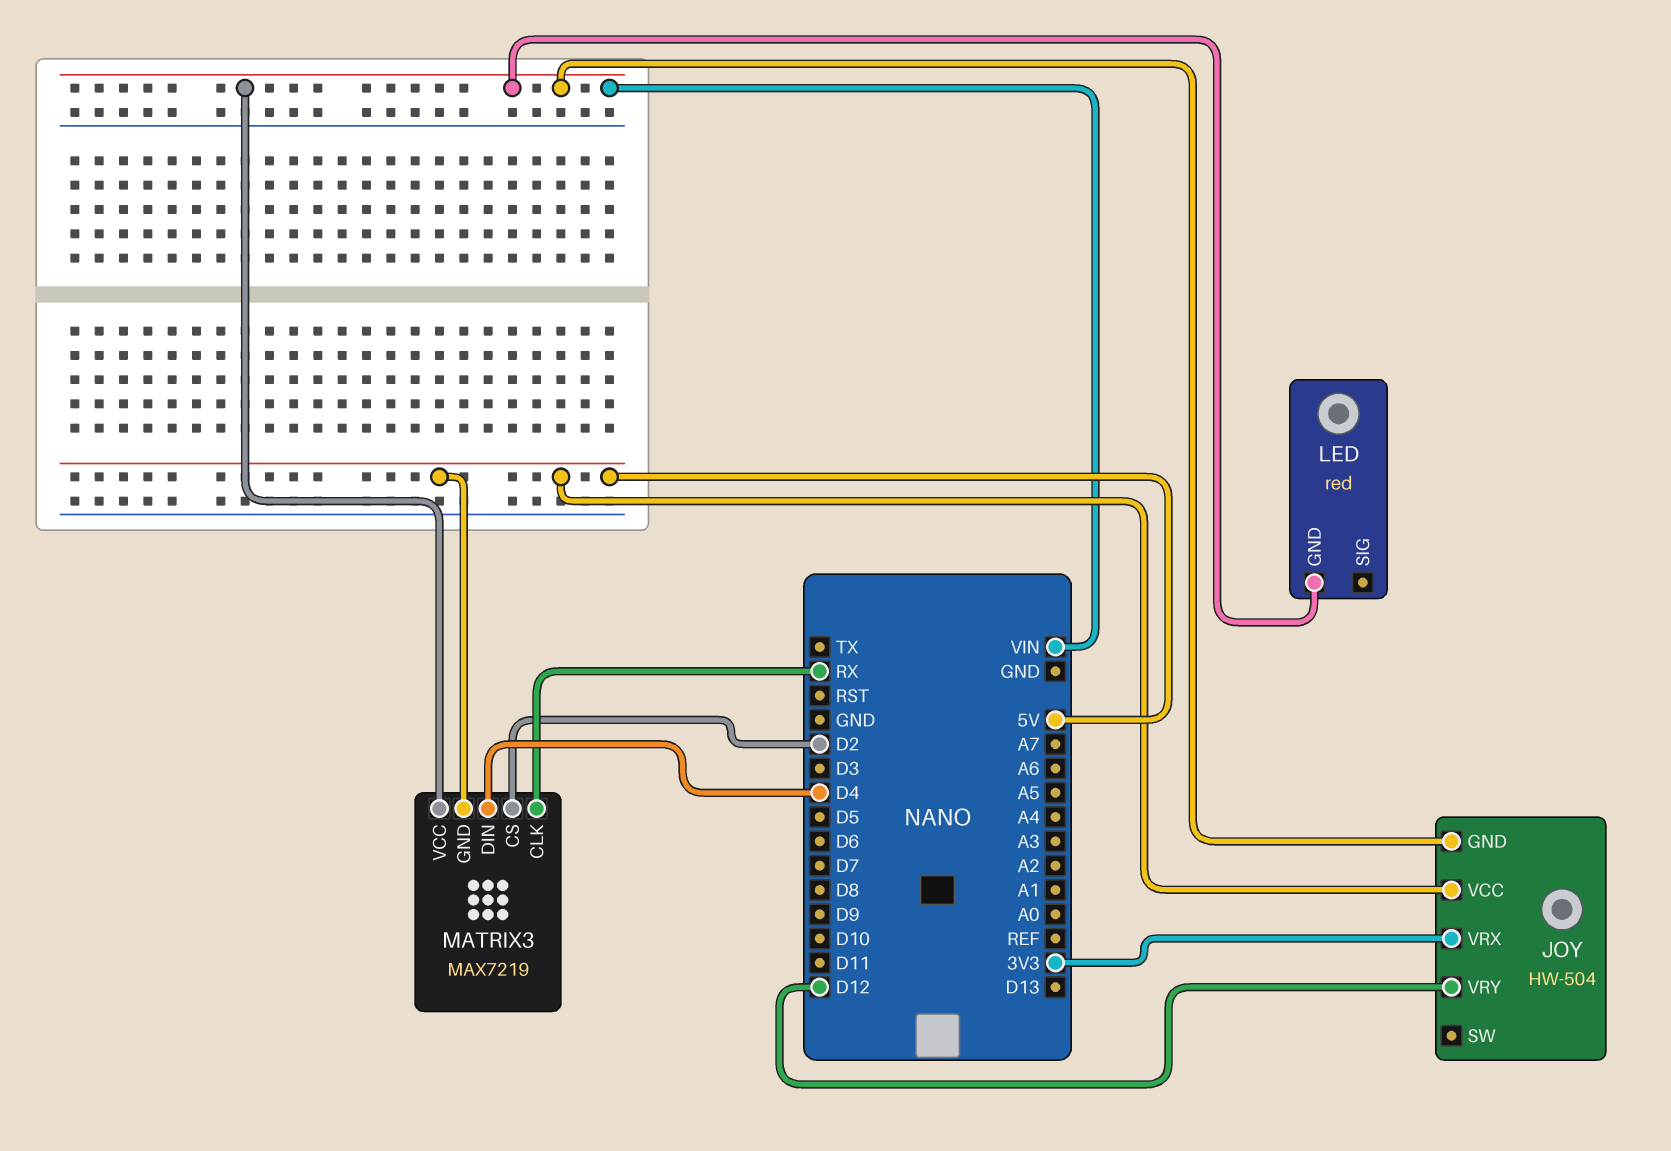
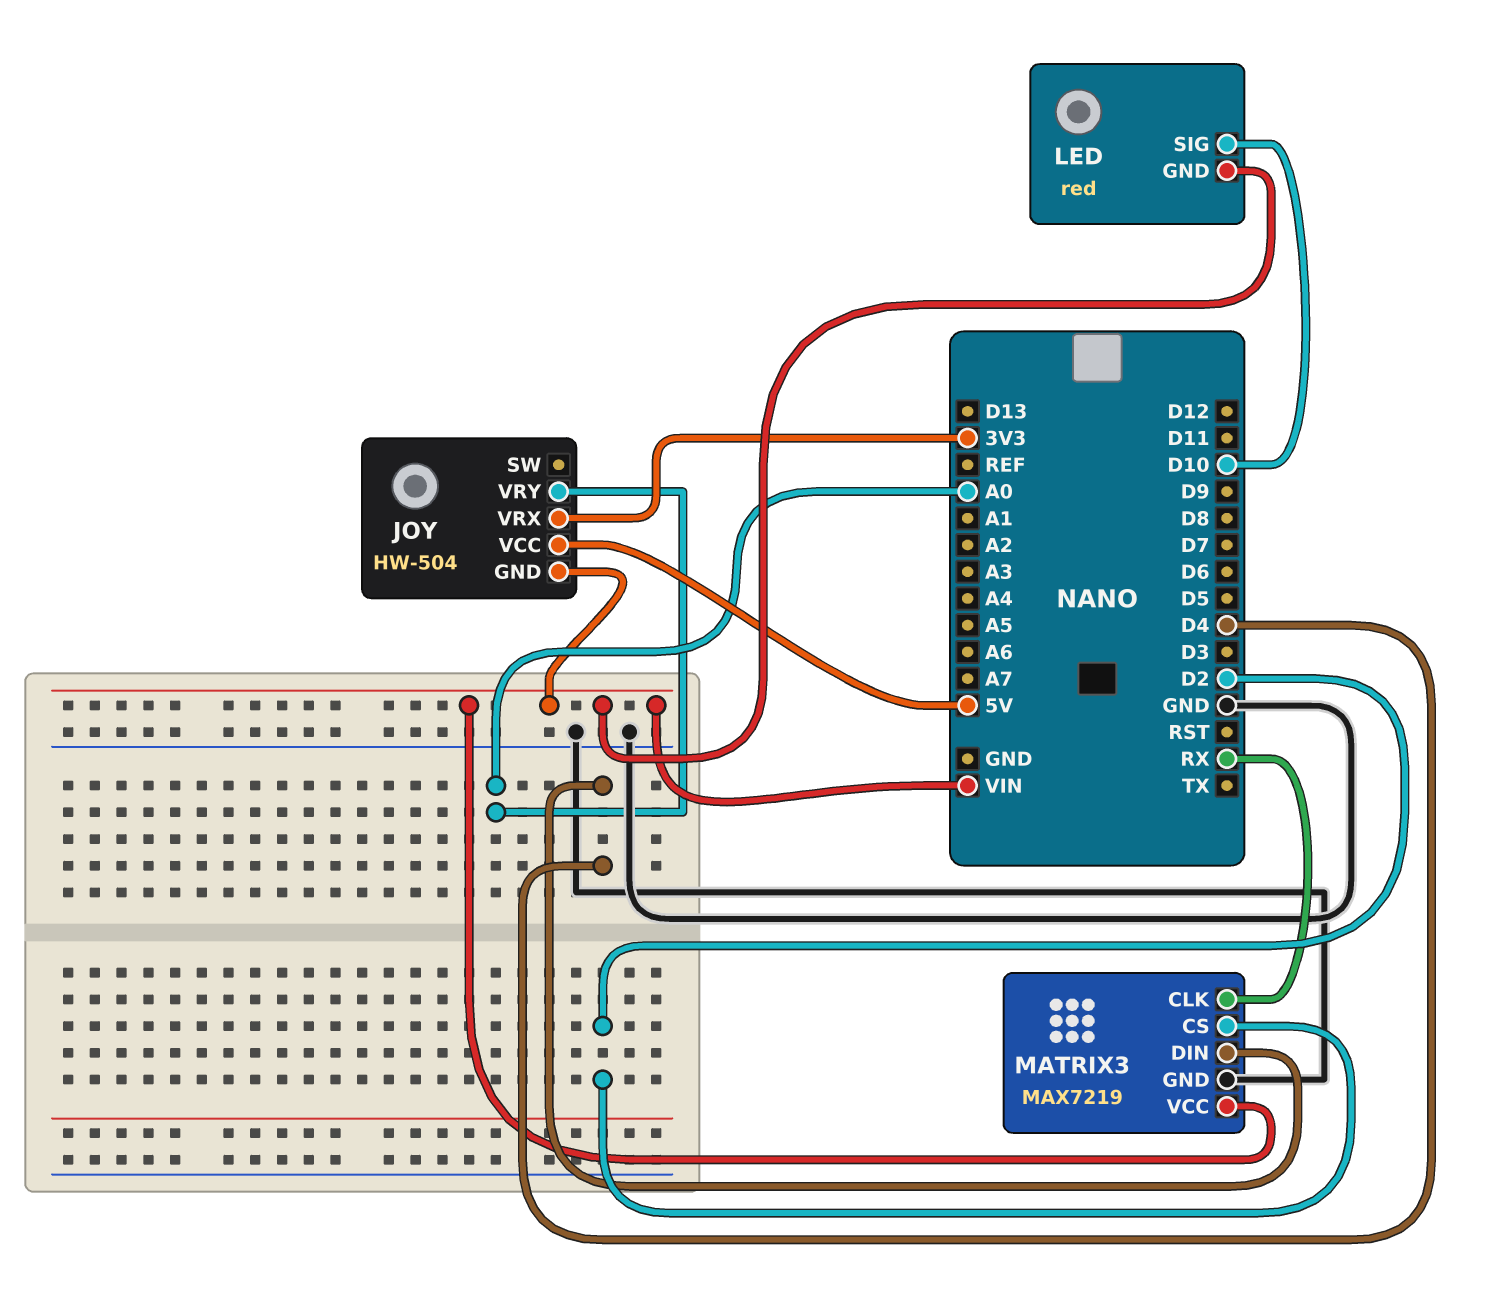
JOY pin VRY: D12 -> A0
LED pin SIG: none -> D10
MATRIX3 pin GND: 5V -> GND

